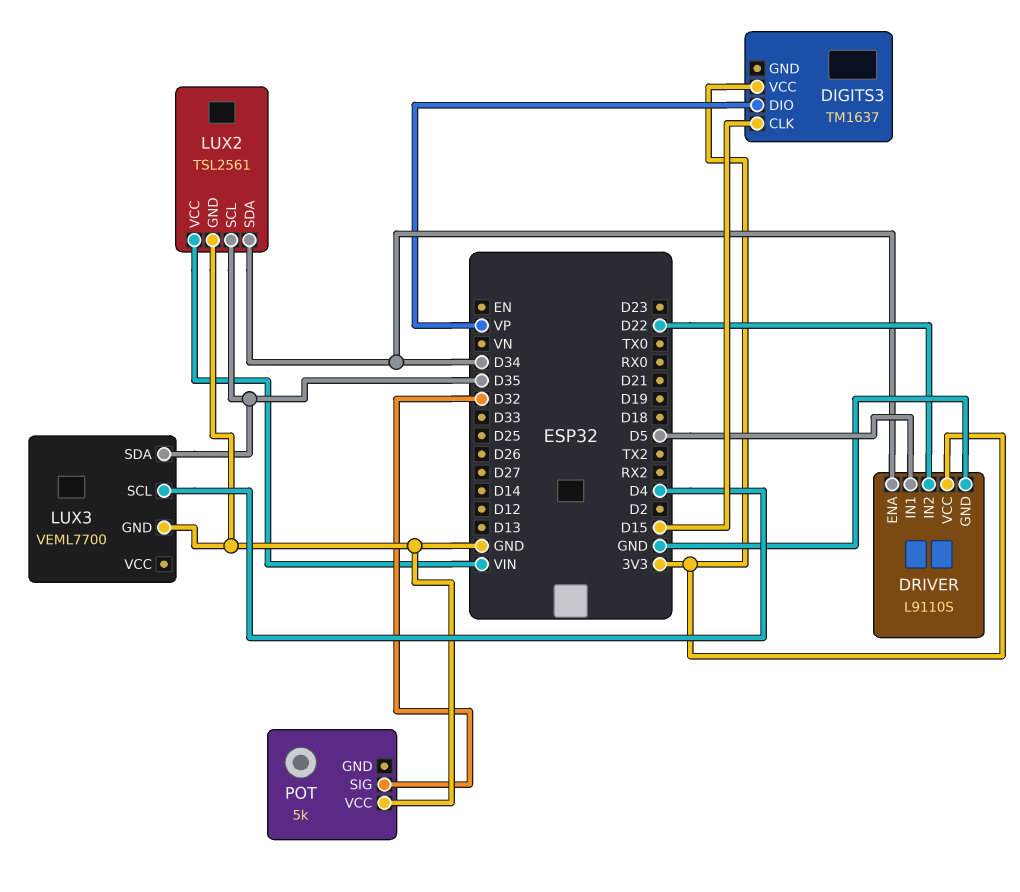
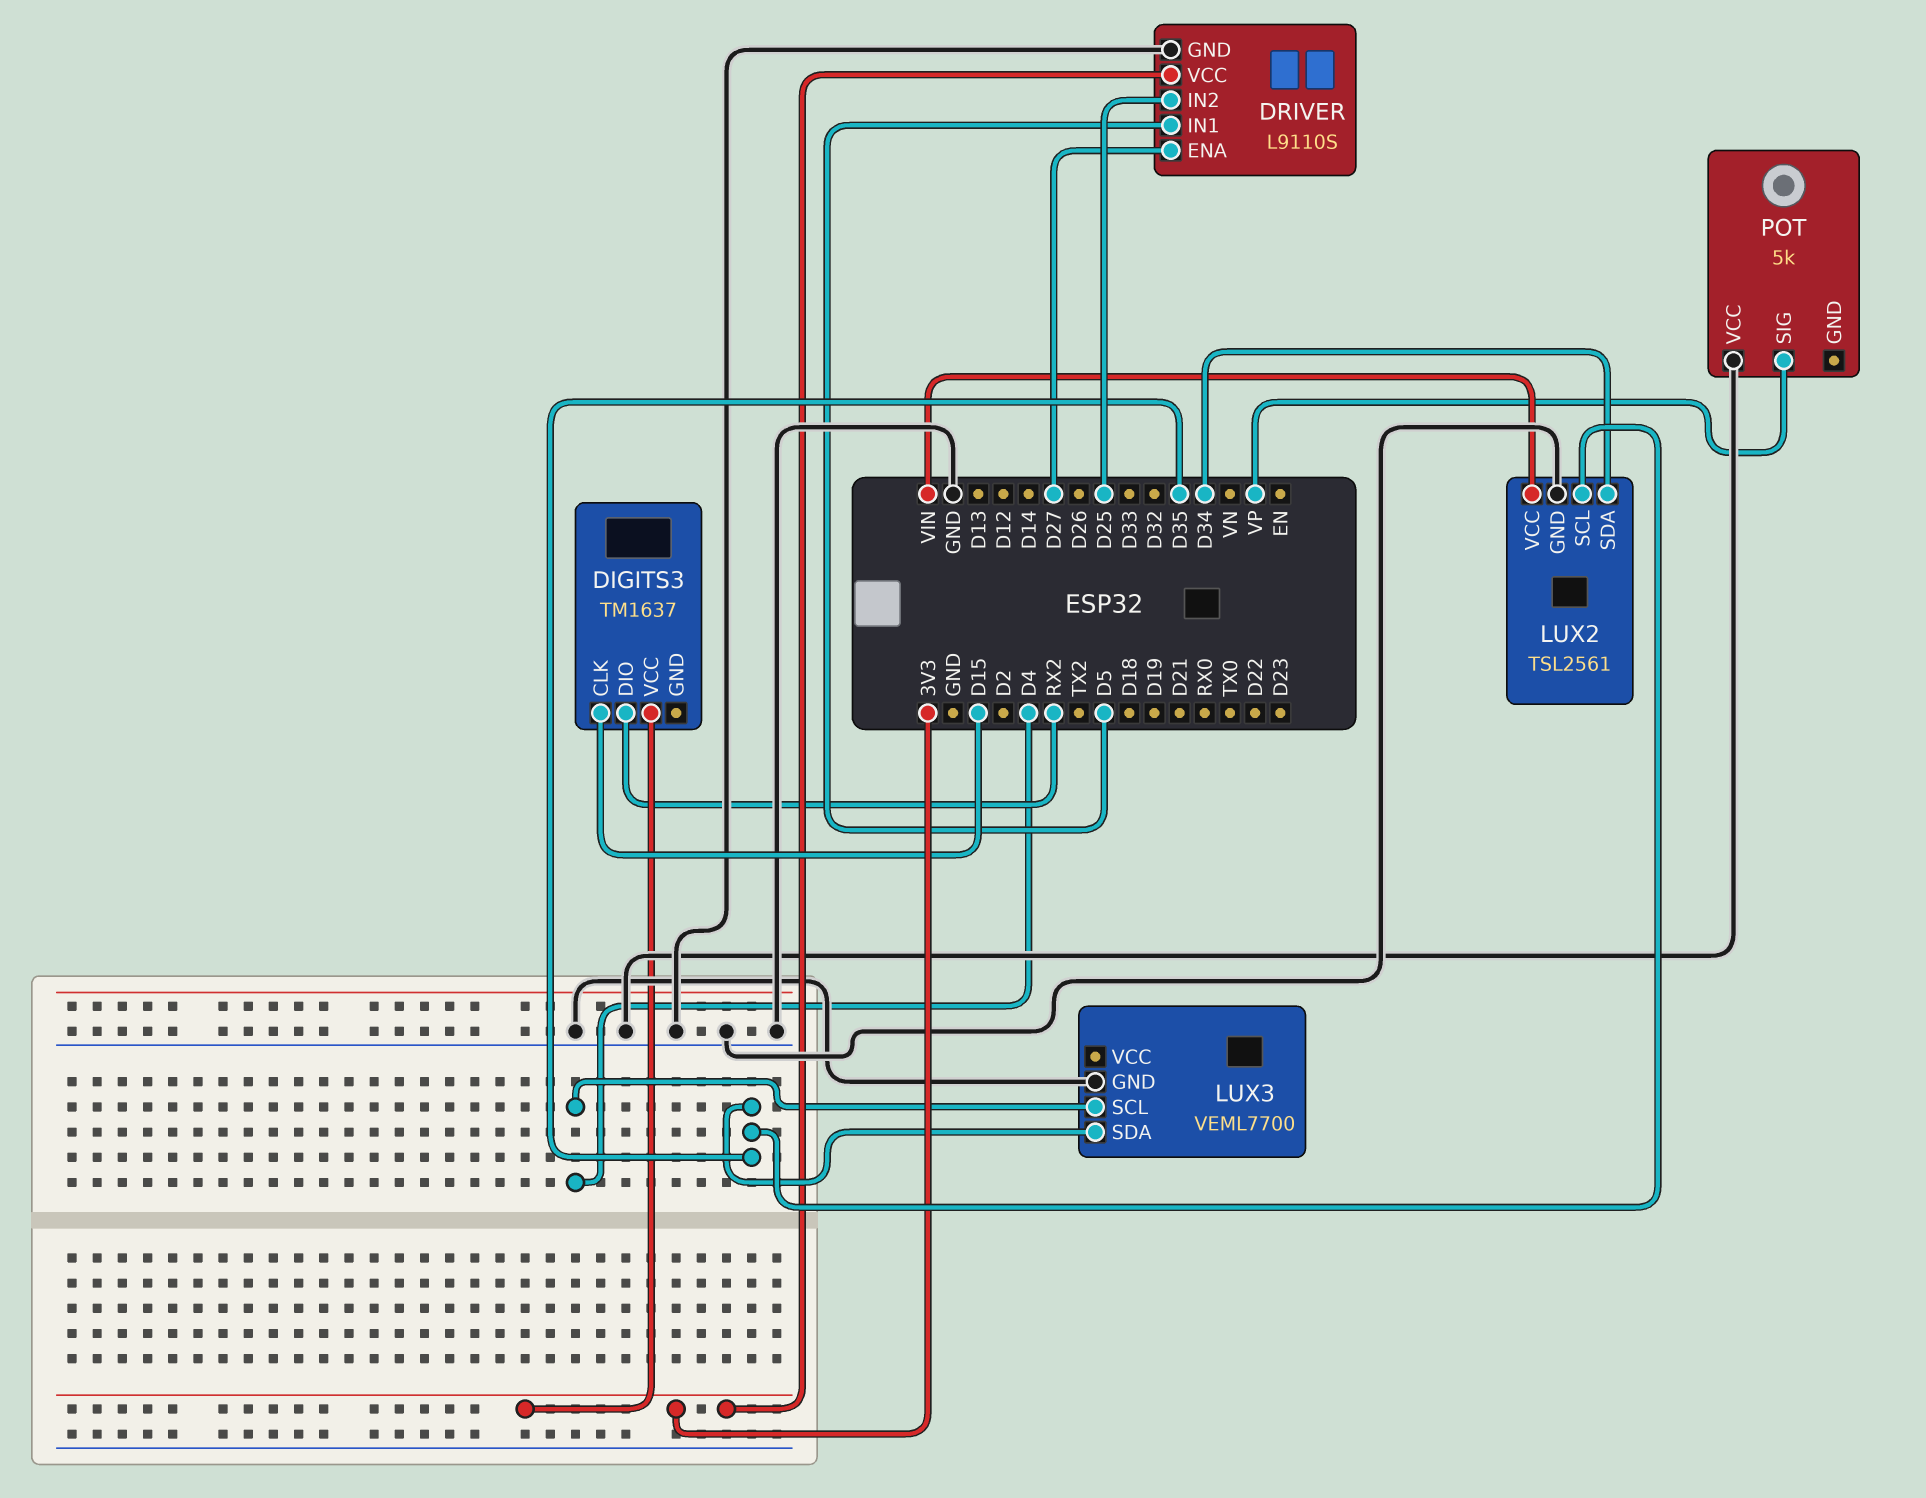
DIGITS3 pin DIO: VP -> RX2
DRIVER pin ENA: D34 -> D27
DRIVER pin IN2: D22 -> D25
POT pin SIG: D32 -> VP

